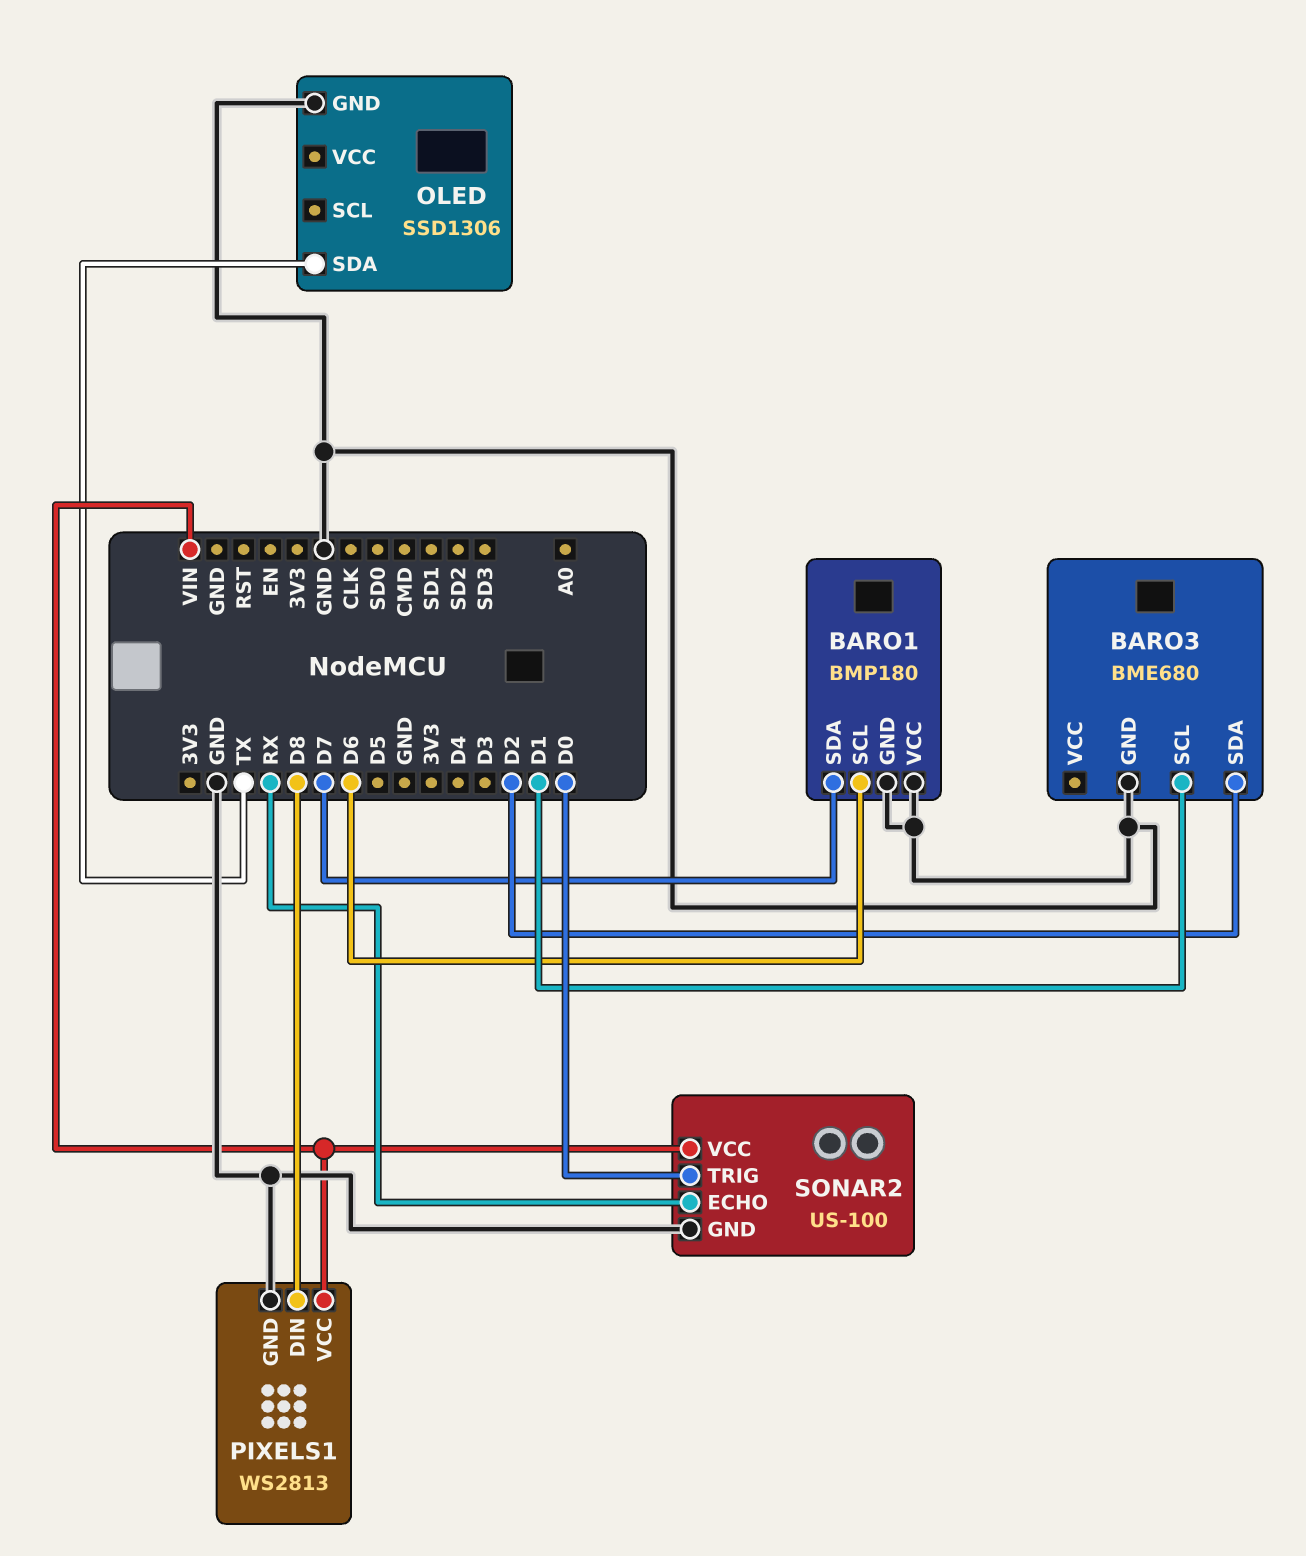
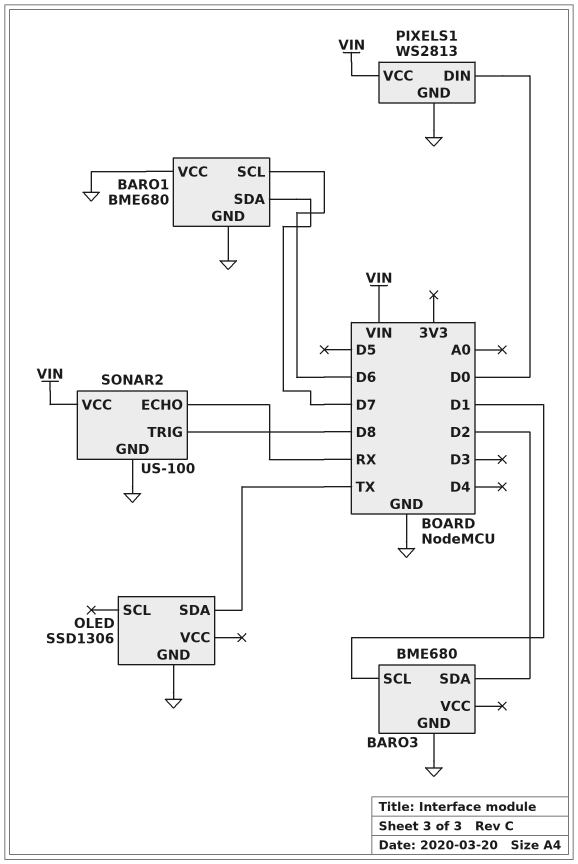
BARO1: BMP180 -> BME680
PIXELS1 pin DIN: D8 -> D0
SONAR2 pin TRIG: D0 -> D8

